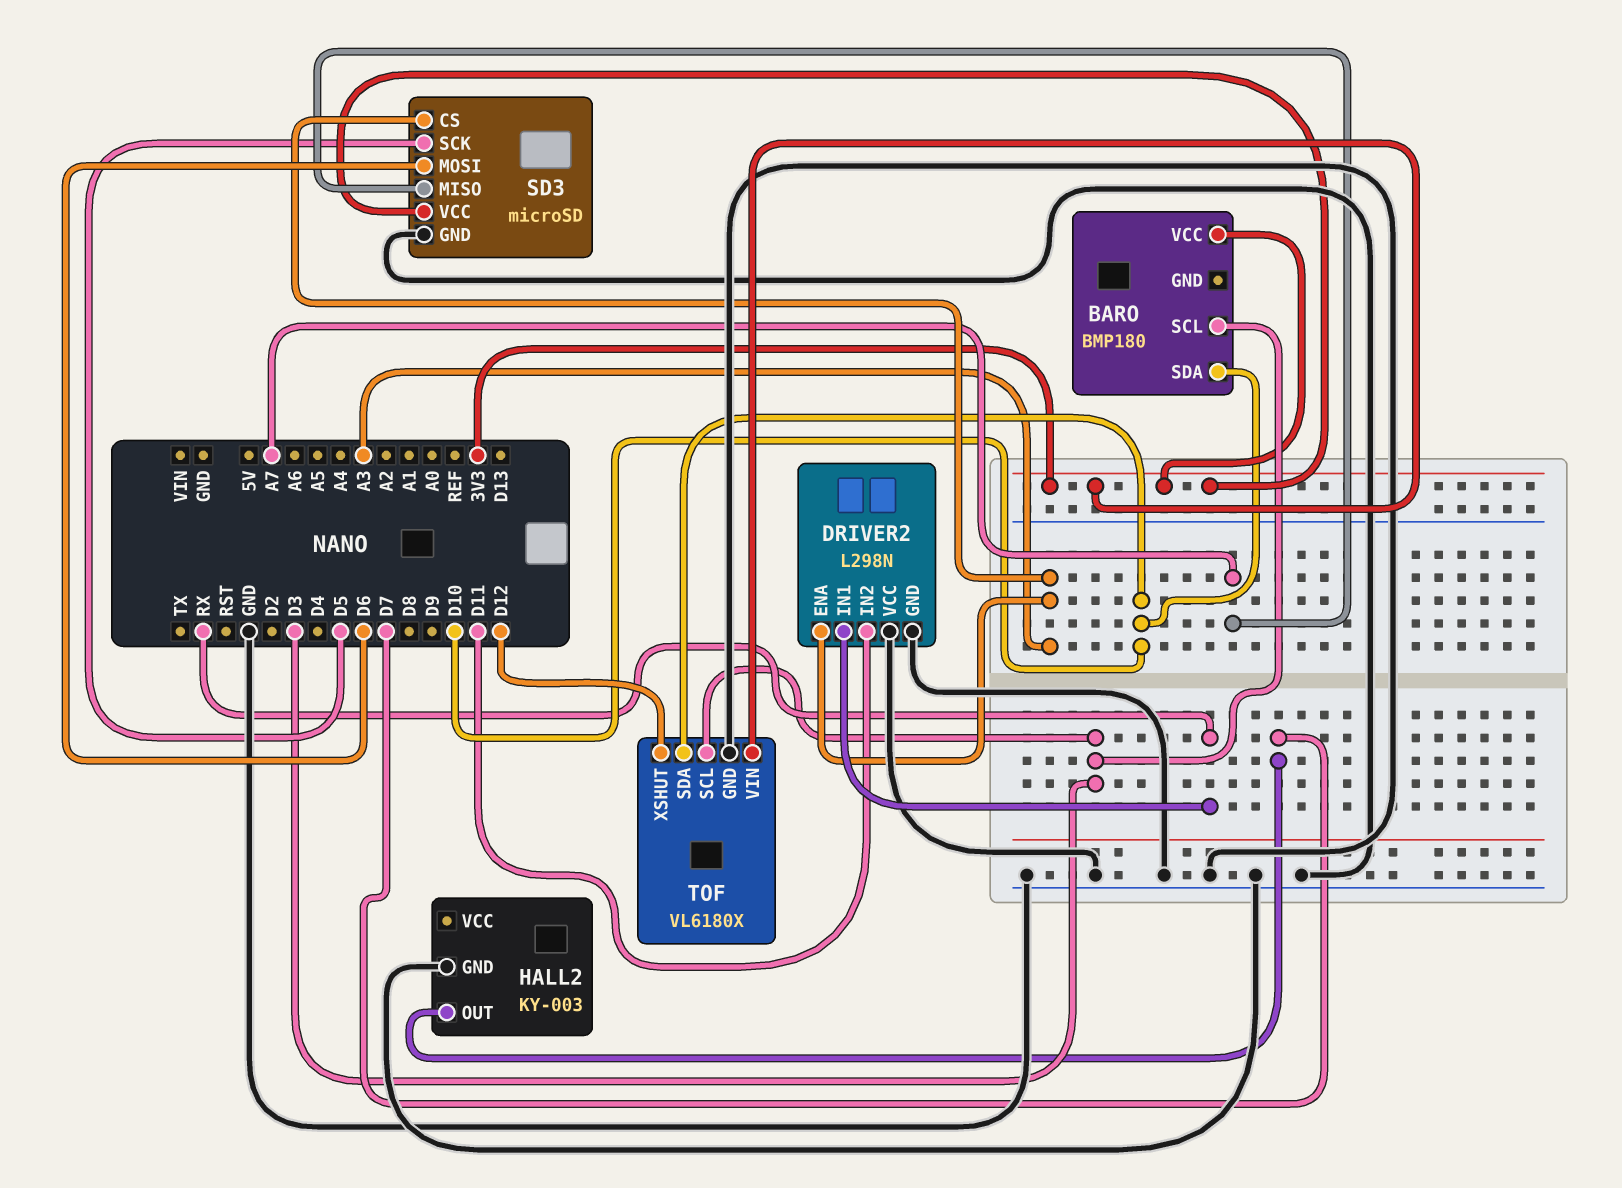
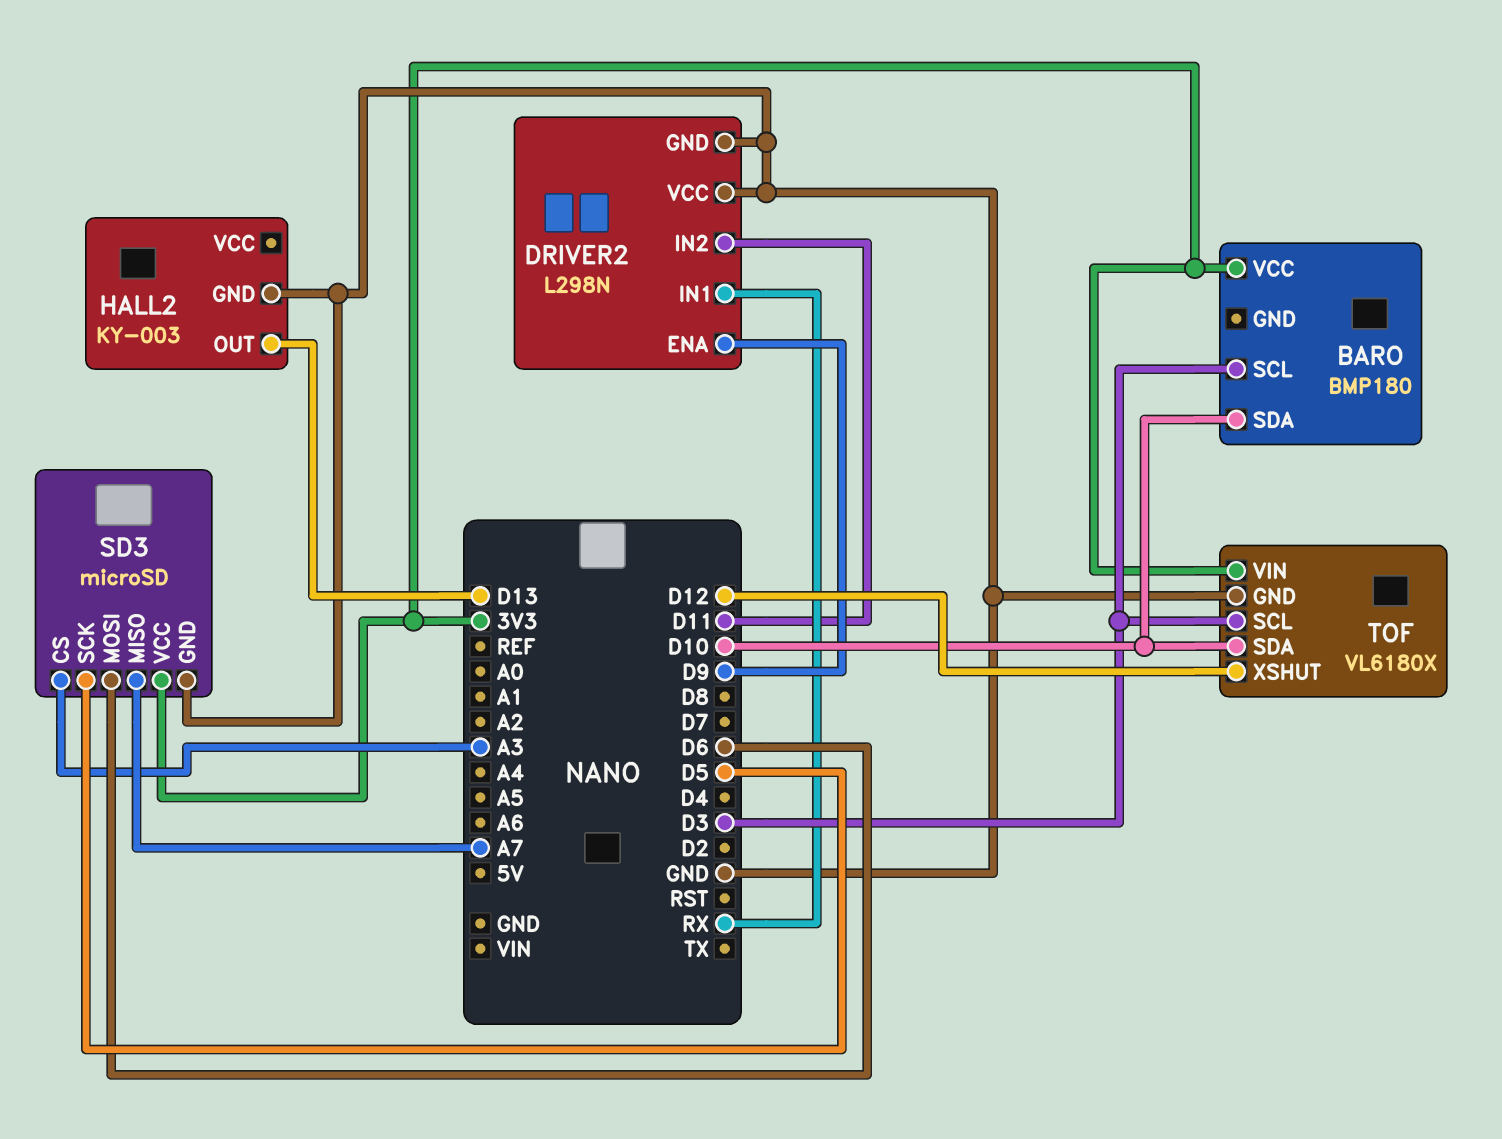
DRIVER2 pin ENA: A3 -> D9
HALL2 pin OUT: D7 -> D13

